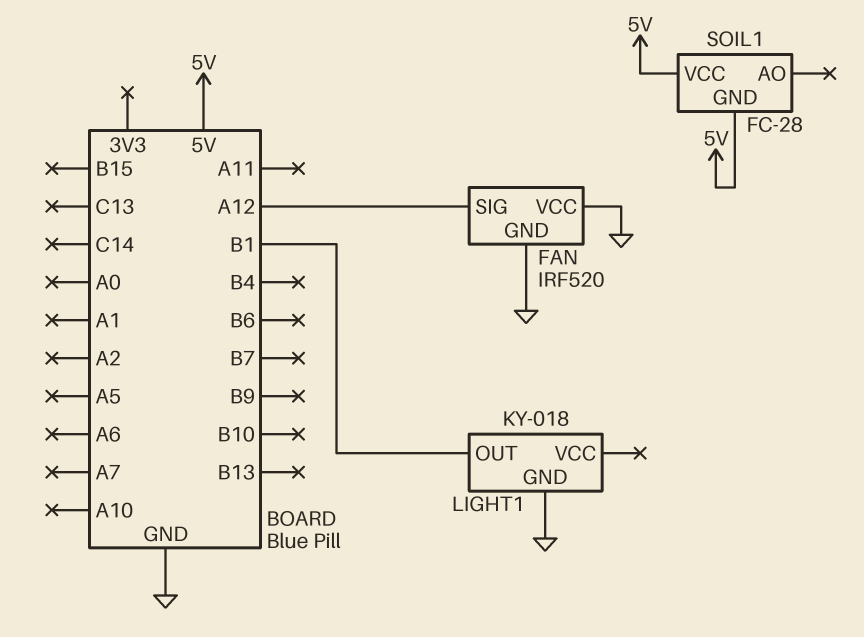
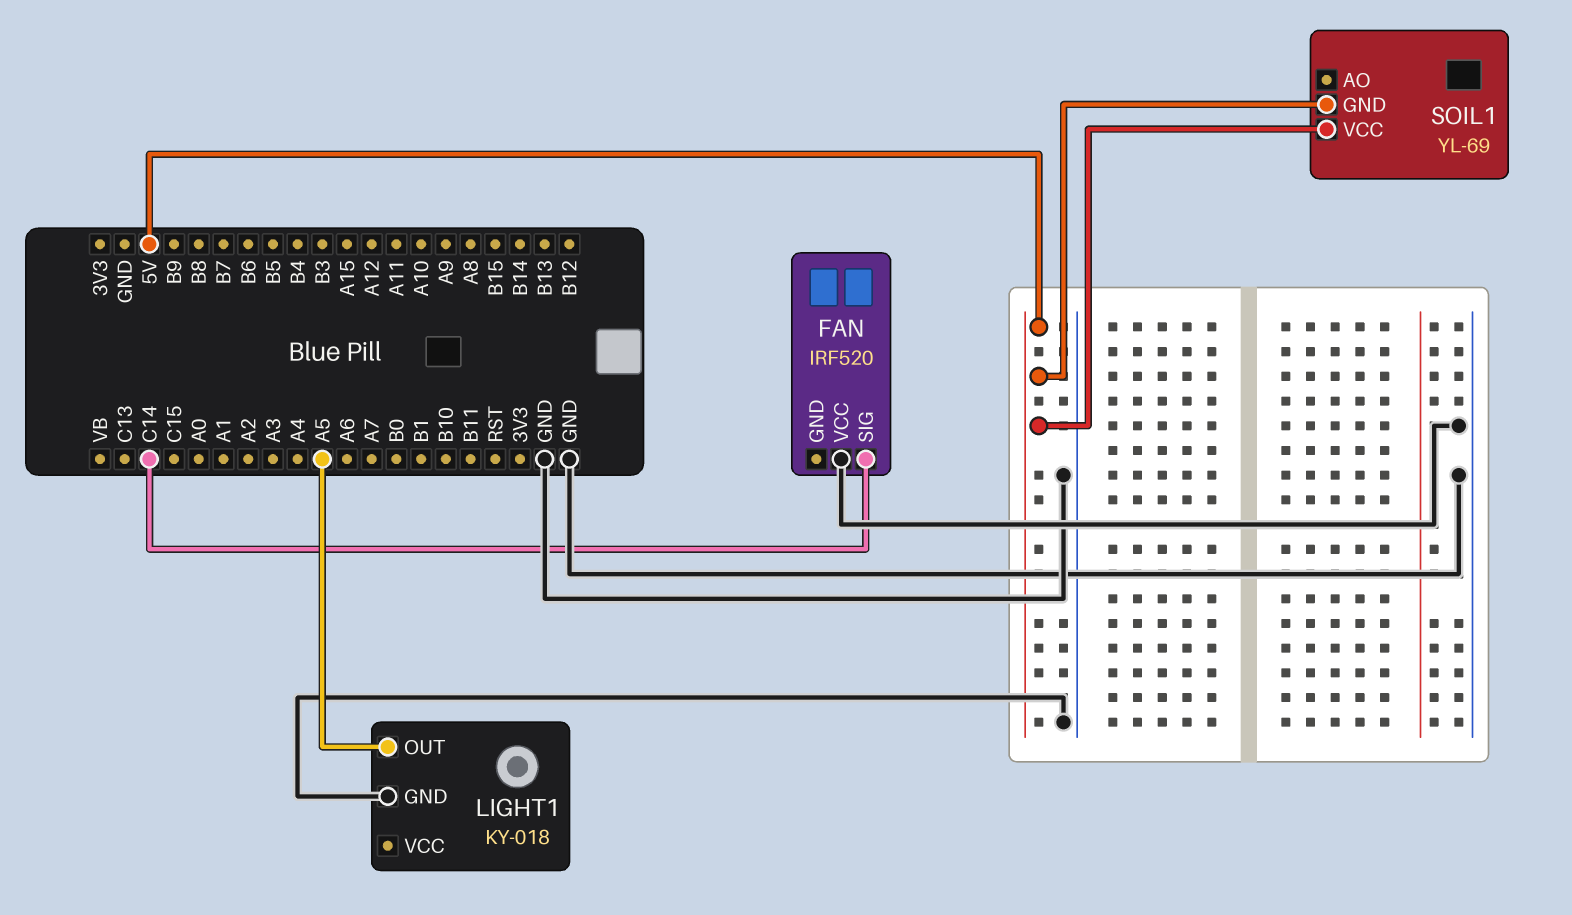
FAN pin GND: GND -> none
FAN pin SIG: A12 -> C14
LIGHT1 pin OUT: B1 -> A5
SOIL1: FC-28 -> YL-69

